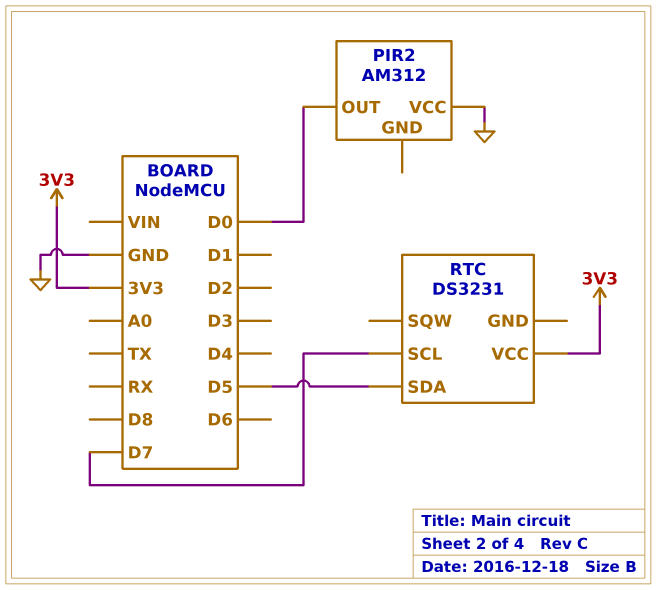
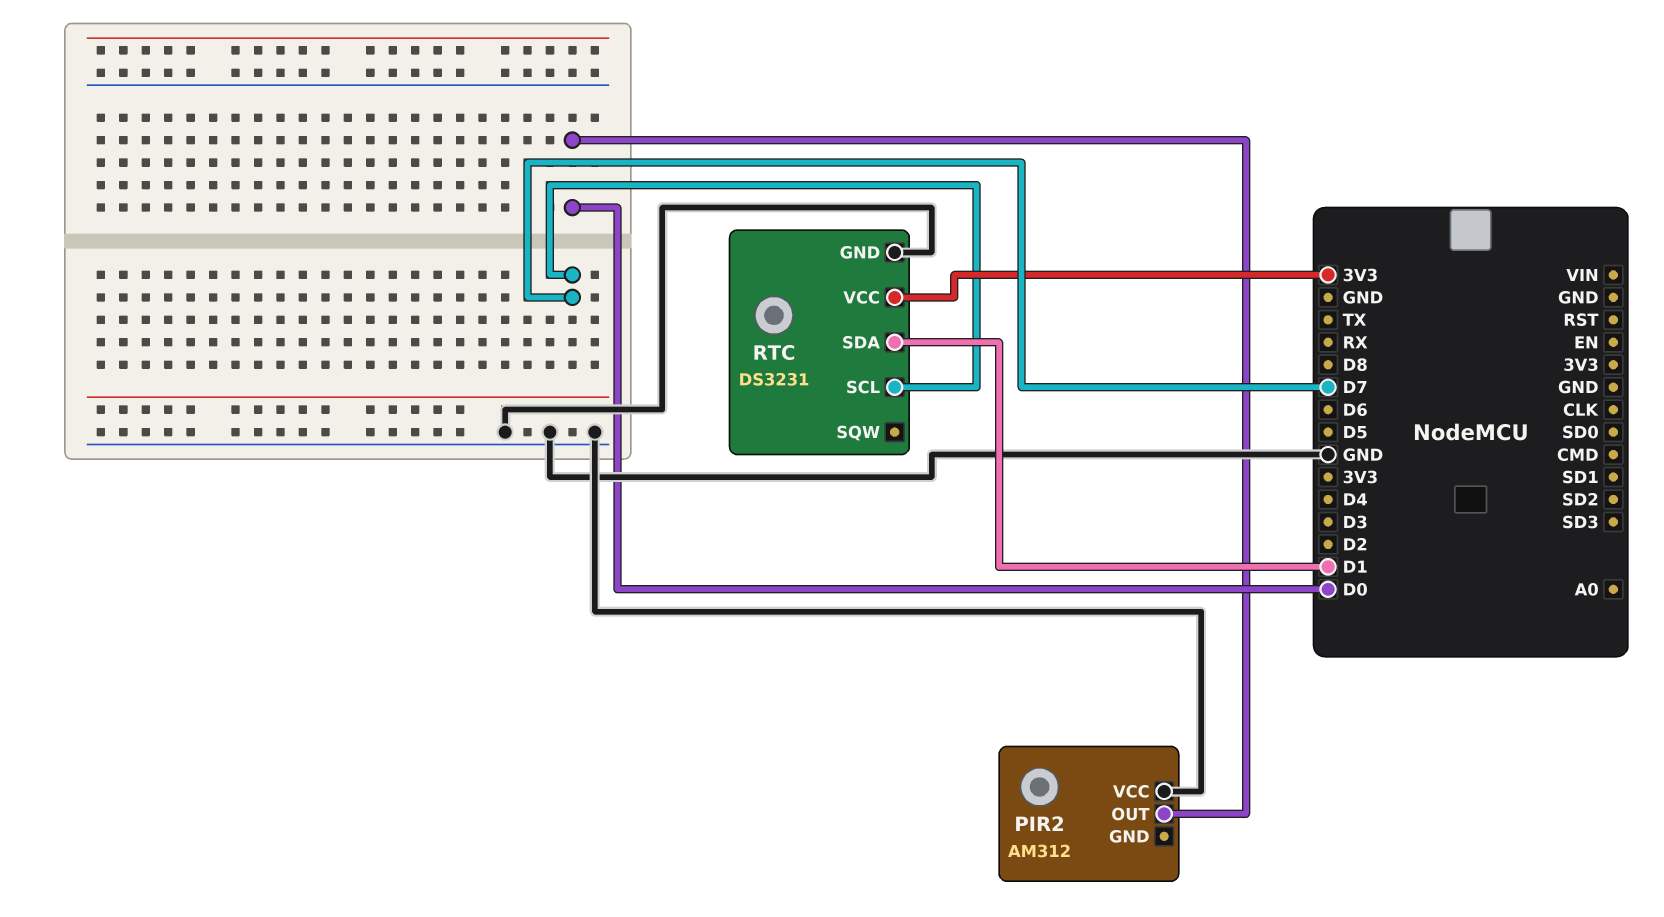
RTC pin GND: none -> GND
RTC pin SDA: D5 -> D1

